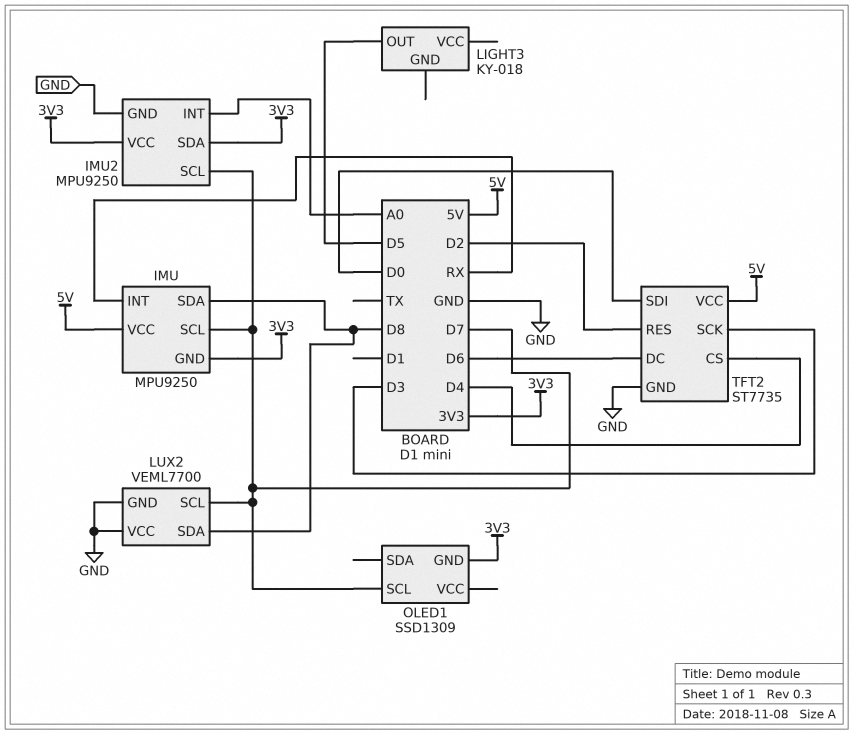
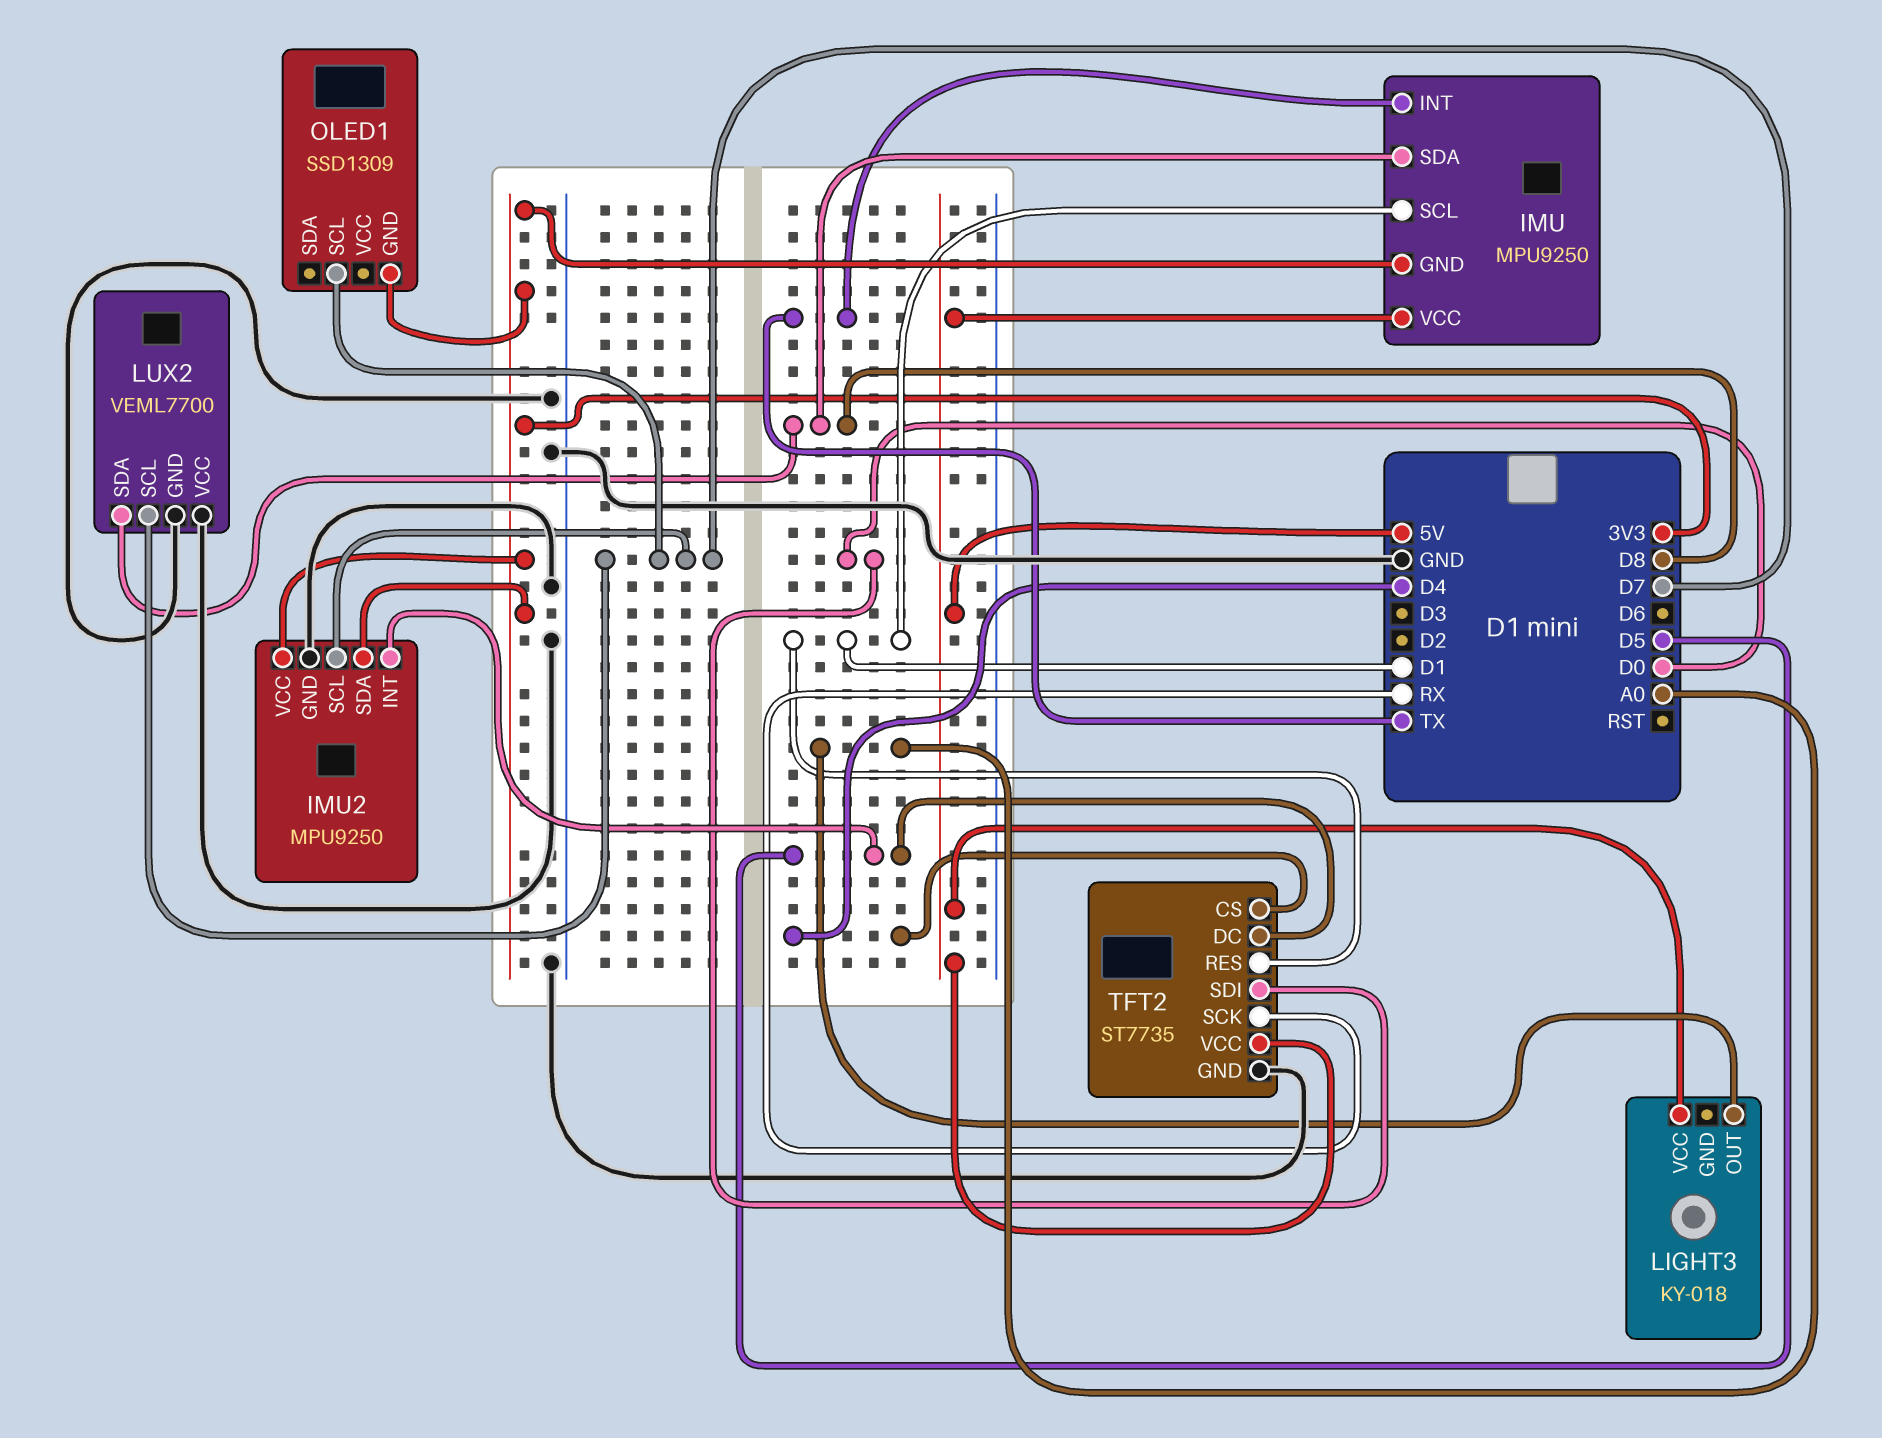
IMU pin INT: RX -> TX
IMU pin SCL: D7 -> D1
IMU2 pin INT: A0 -> D5
LIGHT3 pin OUT: D5 -> A0
LIGHT3 pin VCC: none -> 5V
TFT2 pin DC: D6 -> D5
TFT2 pin RES: D2 -> D1
TFT2 pin SCK: D3 -> RX

